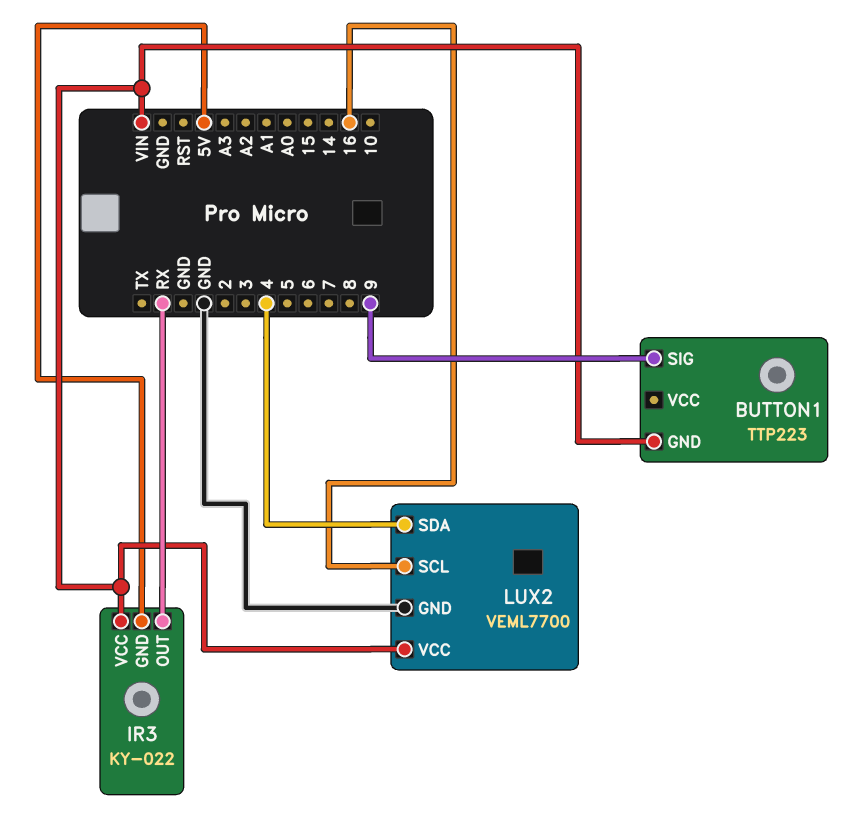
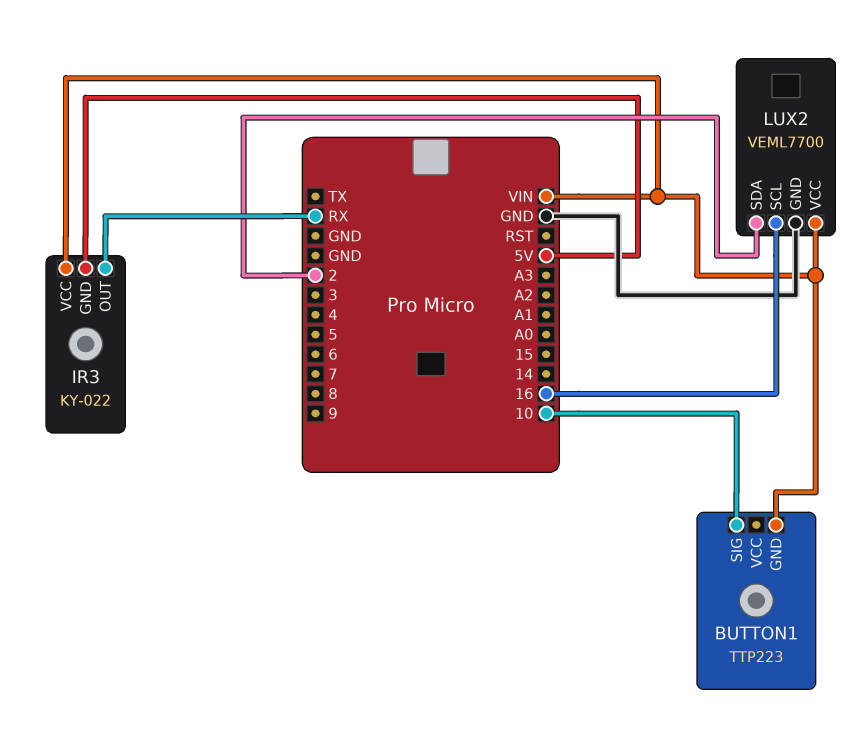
BUTTON1 pin SIG: 9 -> 10
LUX2 pin SDA: 4 -> 2

